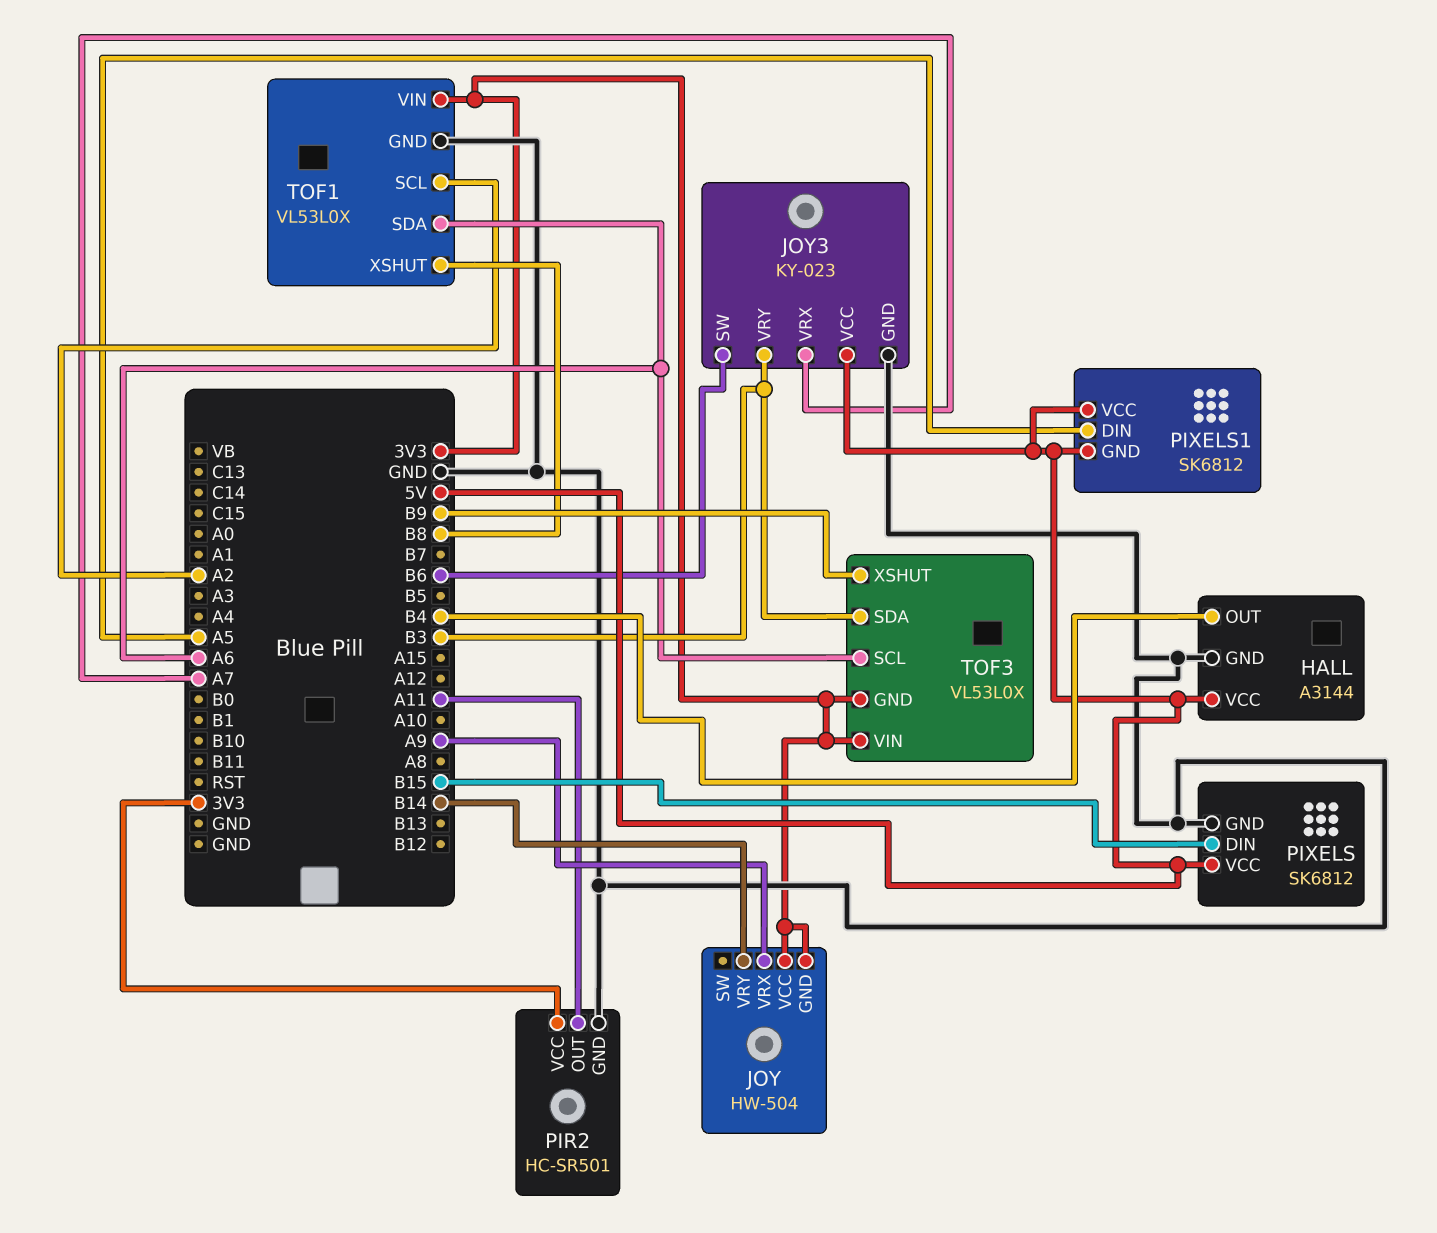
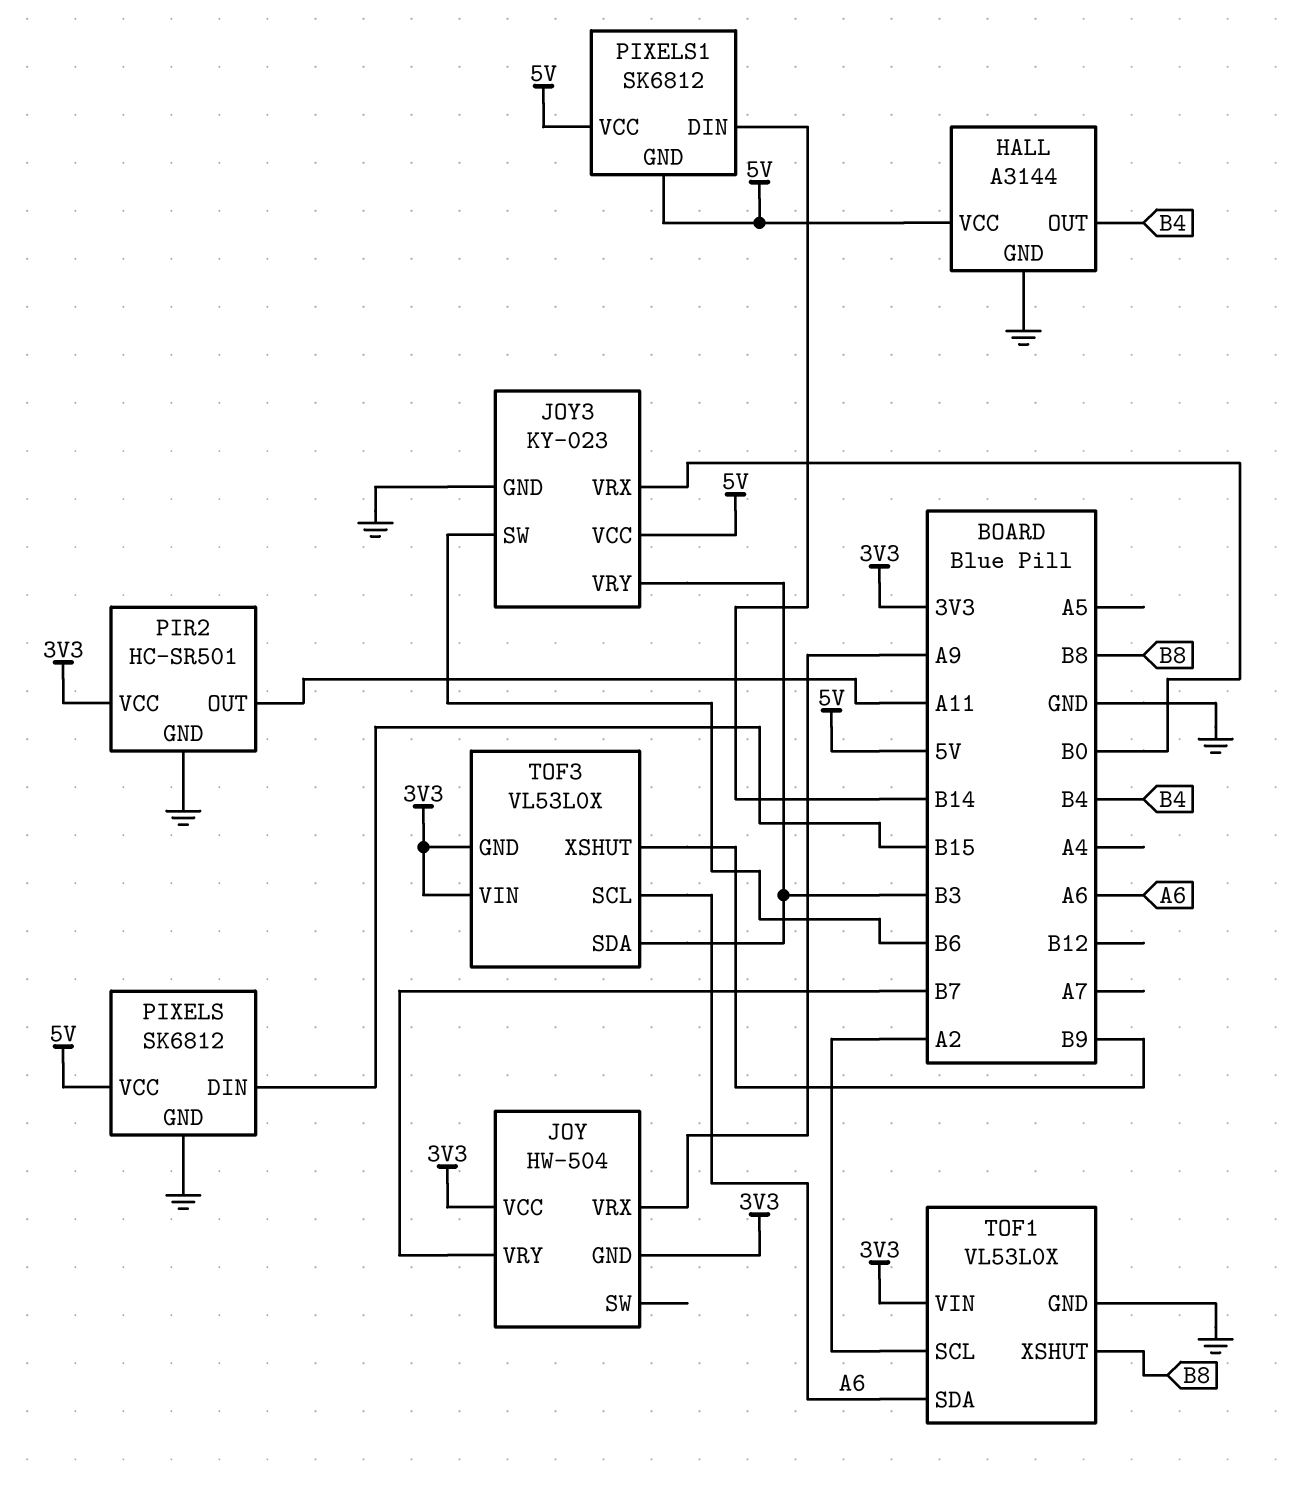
JOY pin VRY: B14 -> B7
JOY3 pin VRX: A7 -> B0
PIXELS1 pin DIN: A5 -> B14

